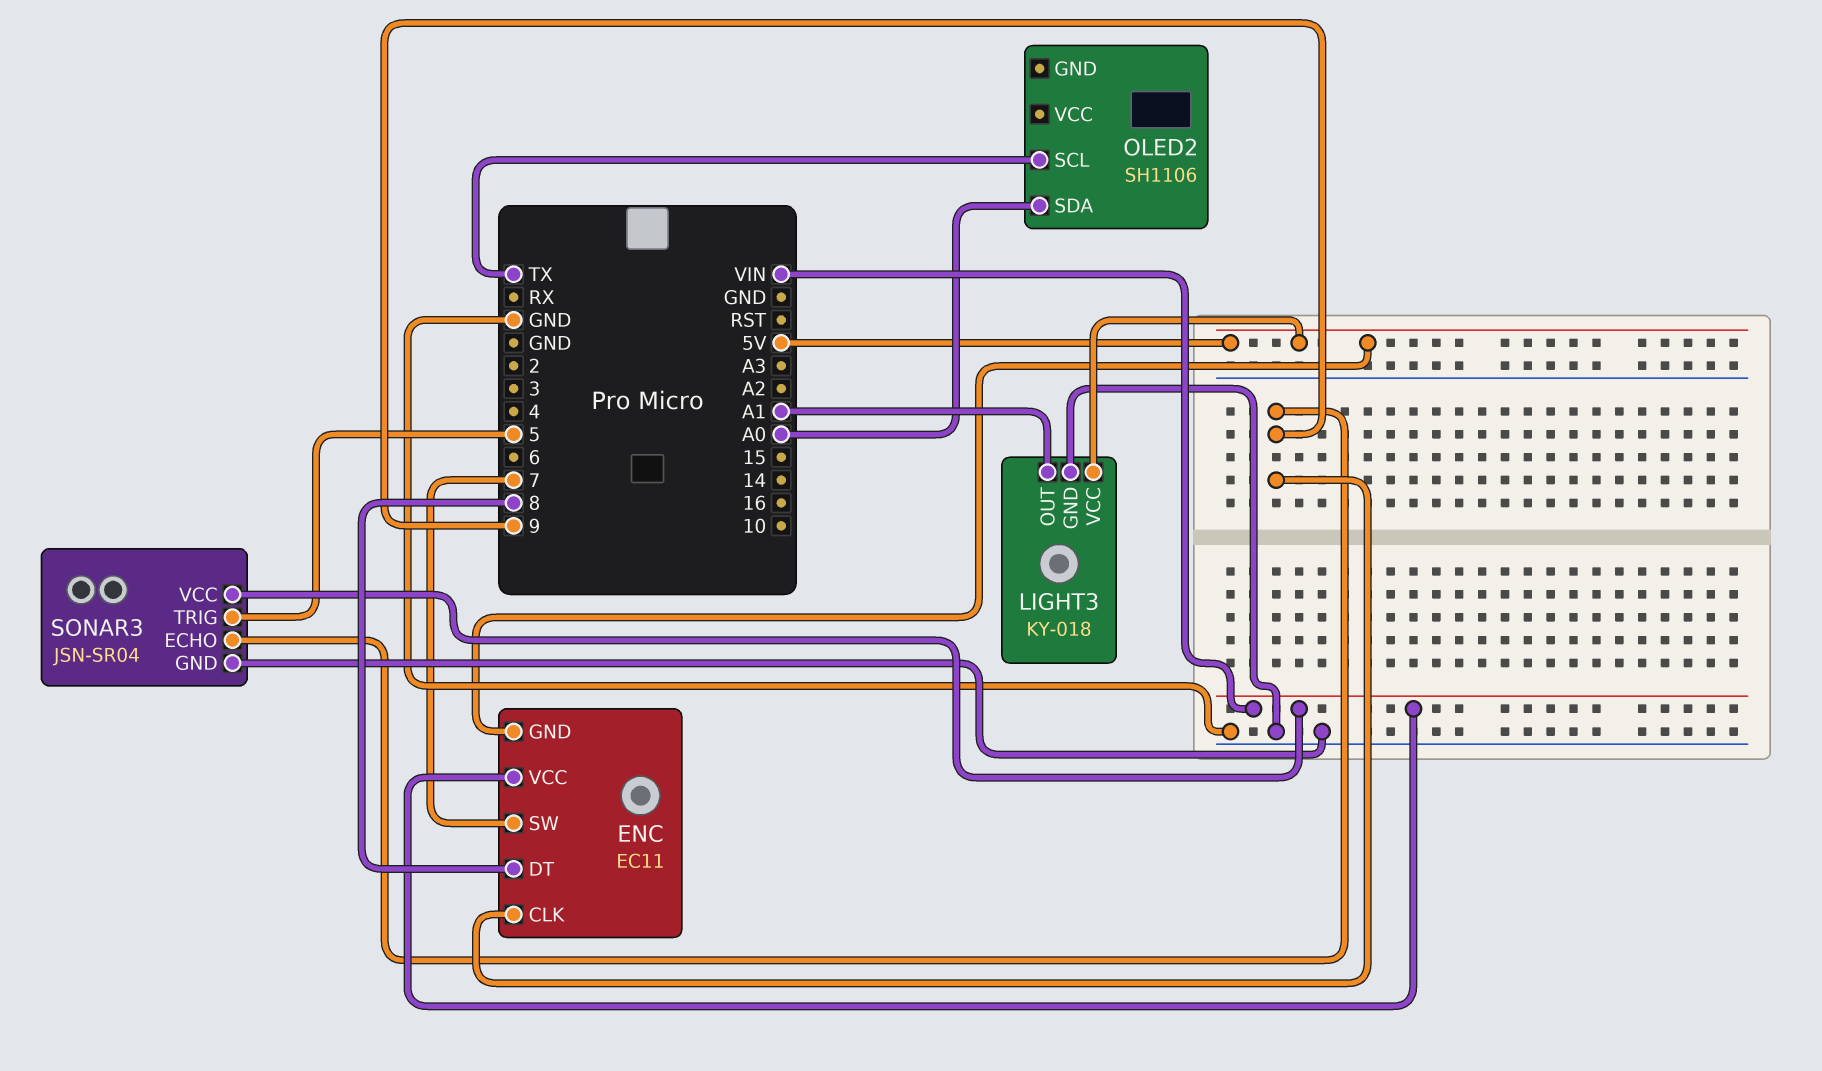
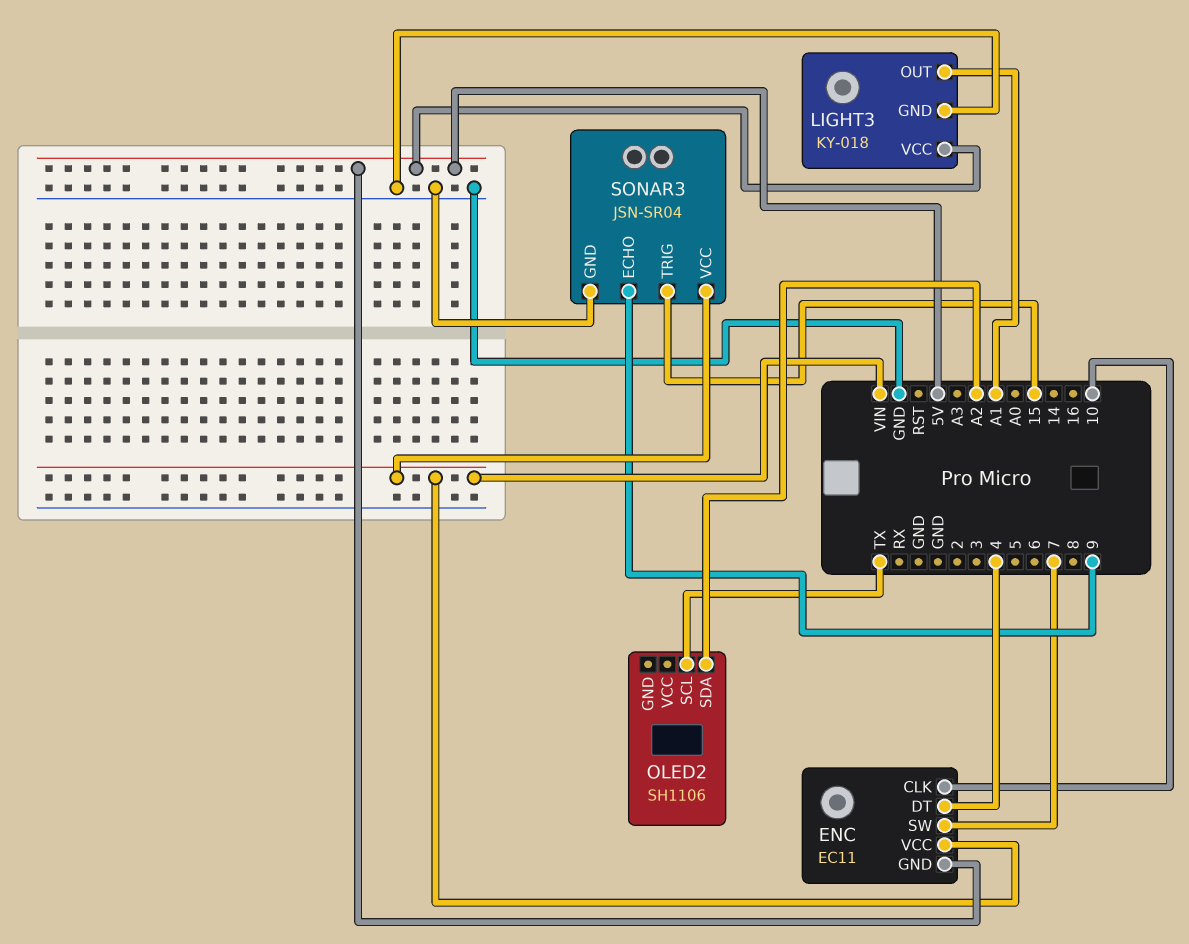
ENC pin CLK: 9 -> 10
ENC pin DT: 8 -> 4
OLED2 pin SDA: A0 -> A2
SONAR3 pin TRIG: 5 -> 15

